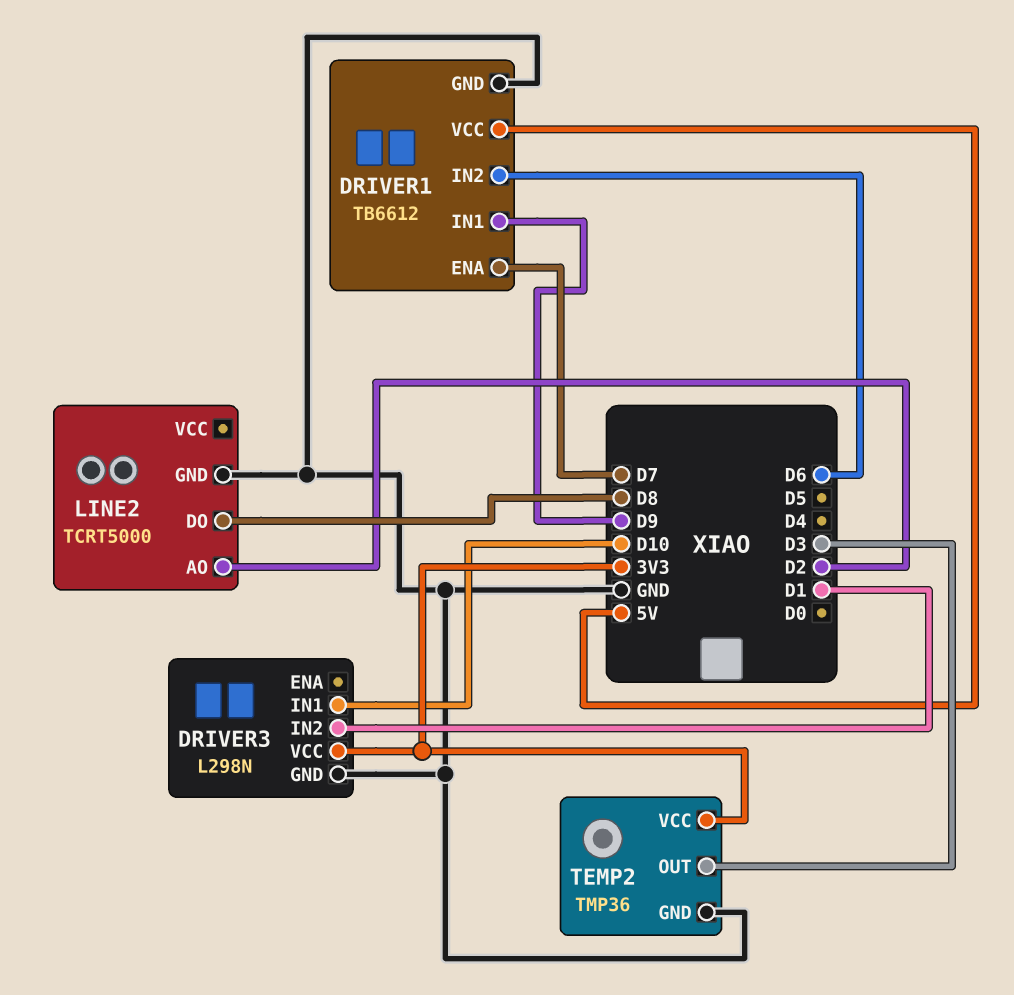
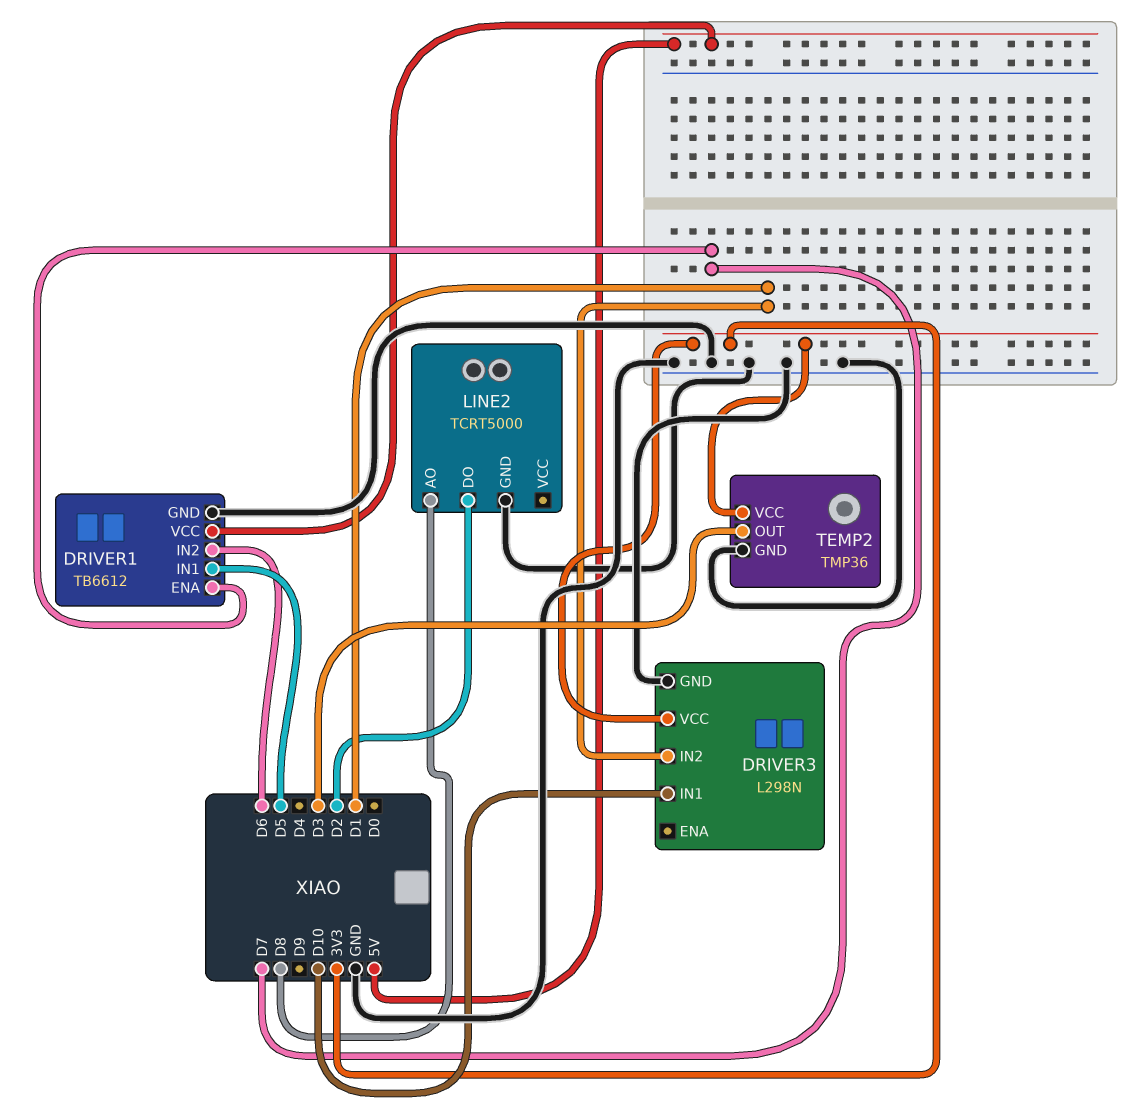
DRIVER1 pin IN1: D9 -> D5
LINE2 pin AO: D2 -> D8
LINE2 pin DO: D8 -> D2

